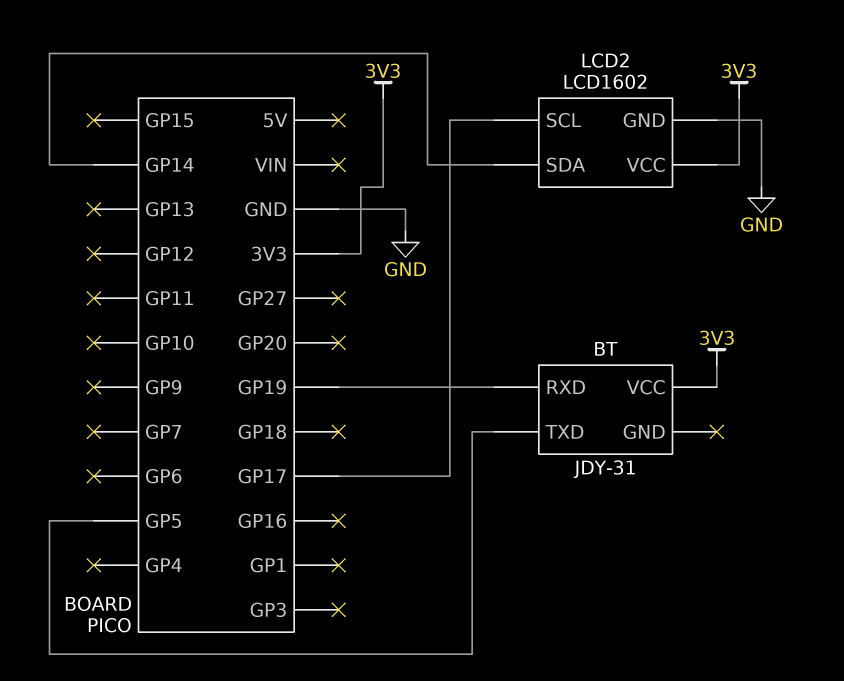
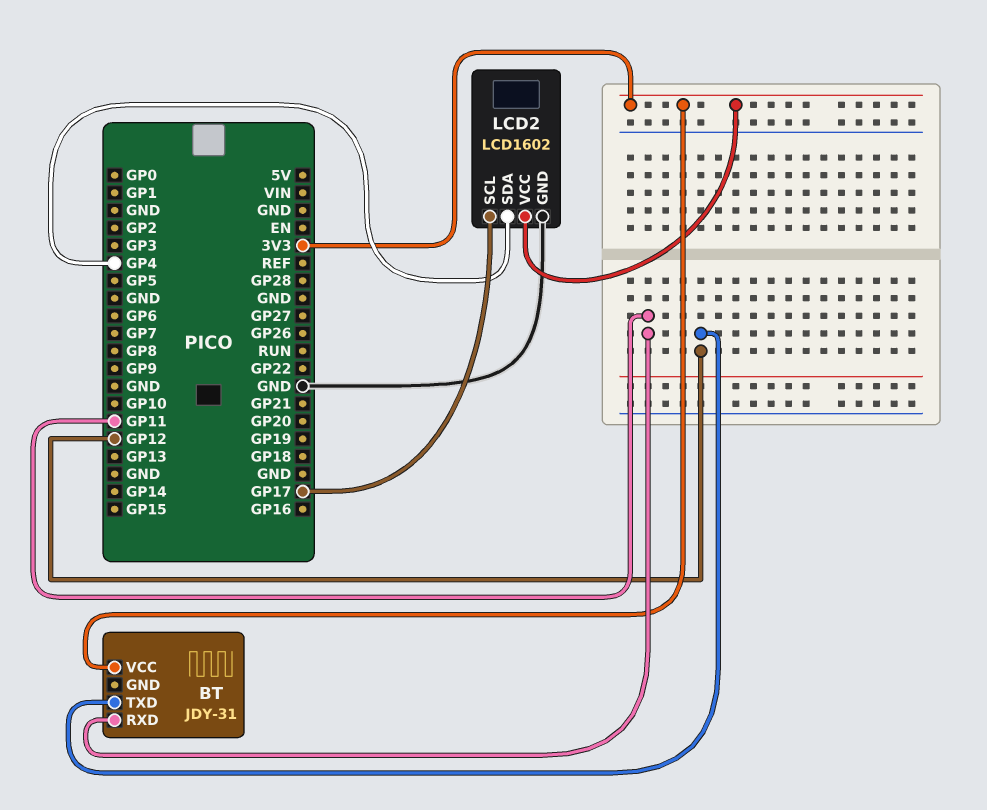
BT pin RXD: GP19 -> GP11
BT pin TXD: GP5 -> GP12
LCD2 pin SDA: GP14 -> GP4

